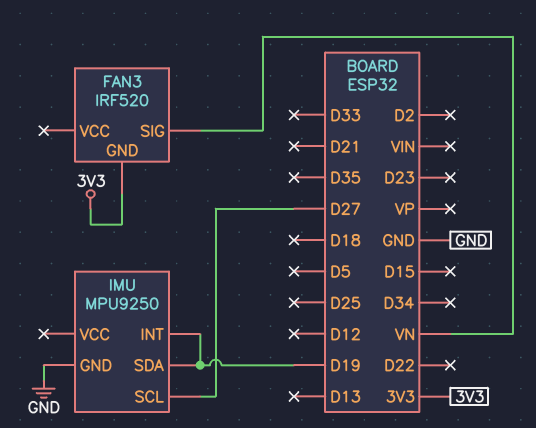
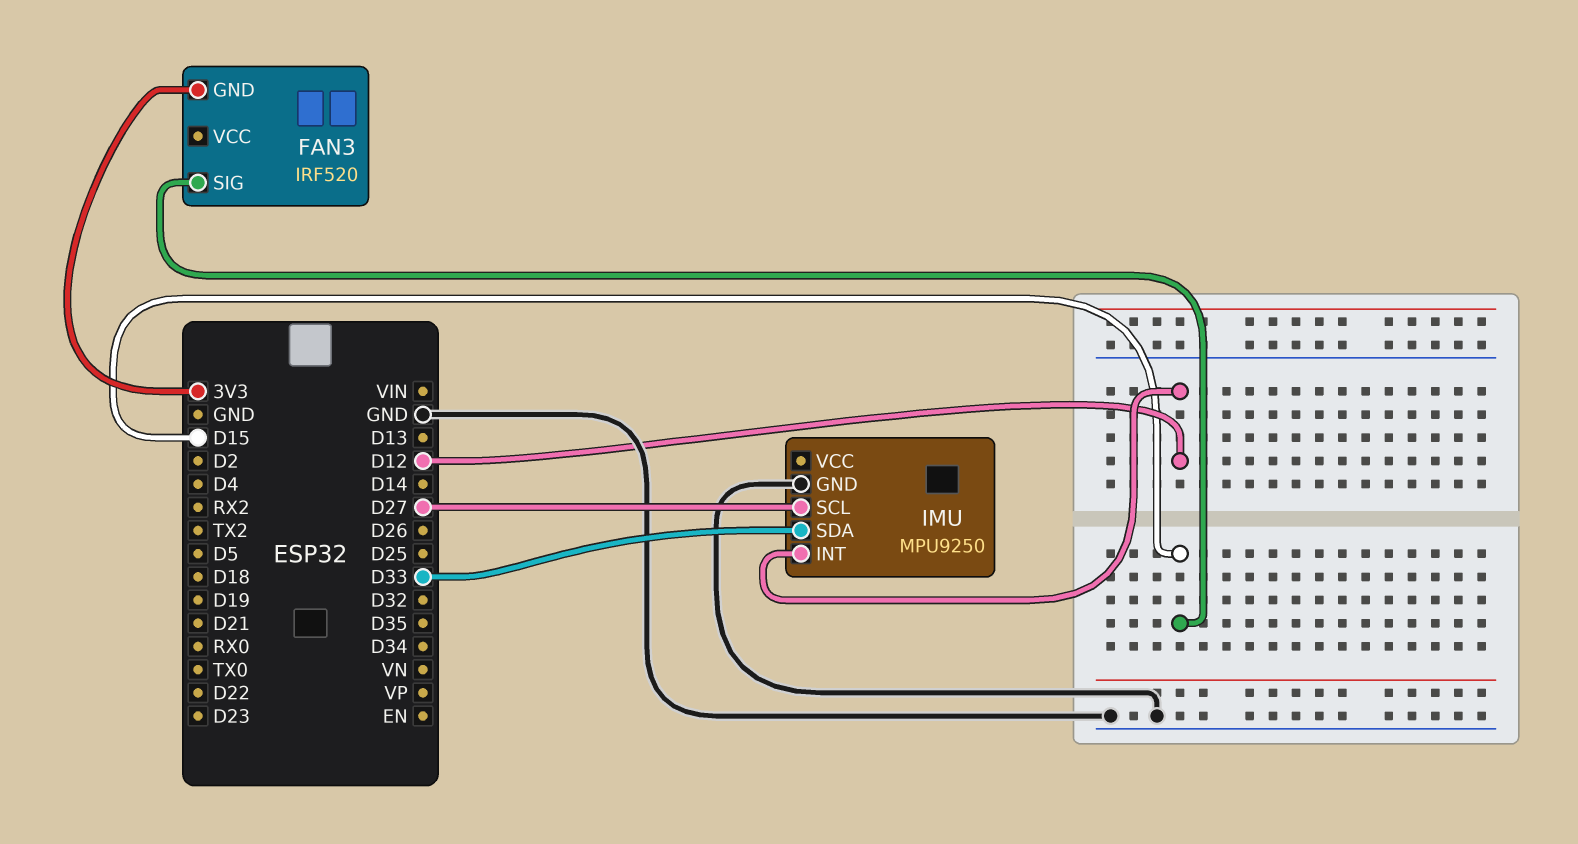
FAN3 pin SIG: VN -> D15
IMU pin INT: D19 -> D12
IMU pin SDA: D19 -> D33

